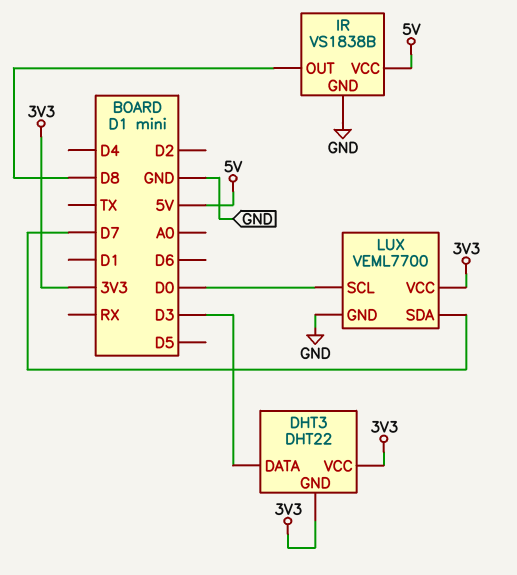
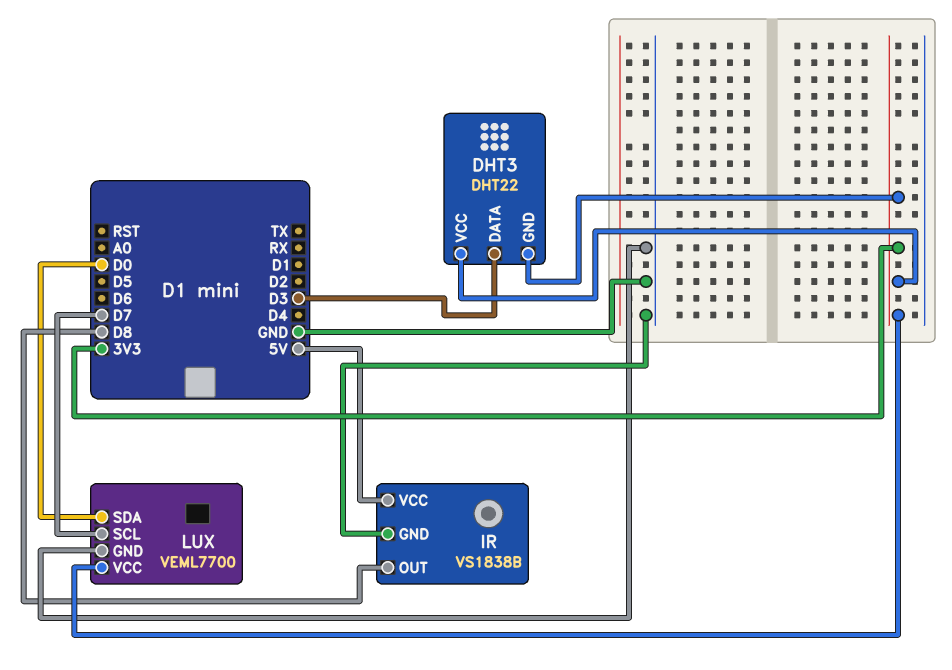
LUX pin SCL: D0 -> D7
LUX pin SDA: D7 -> D0

